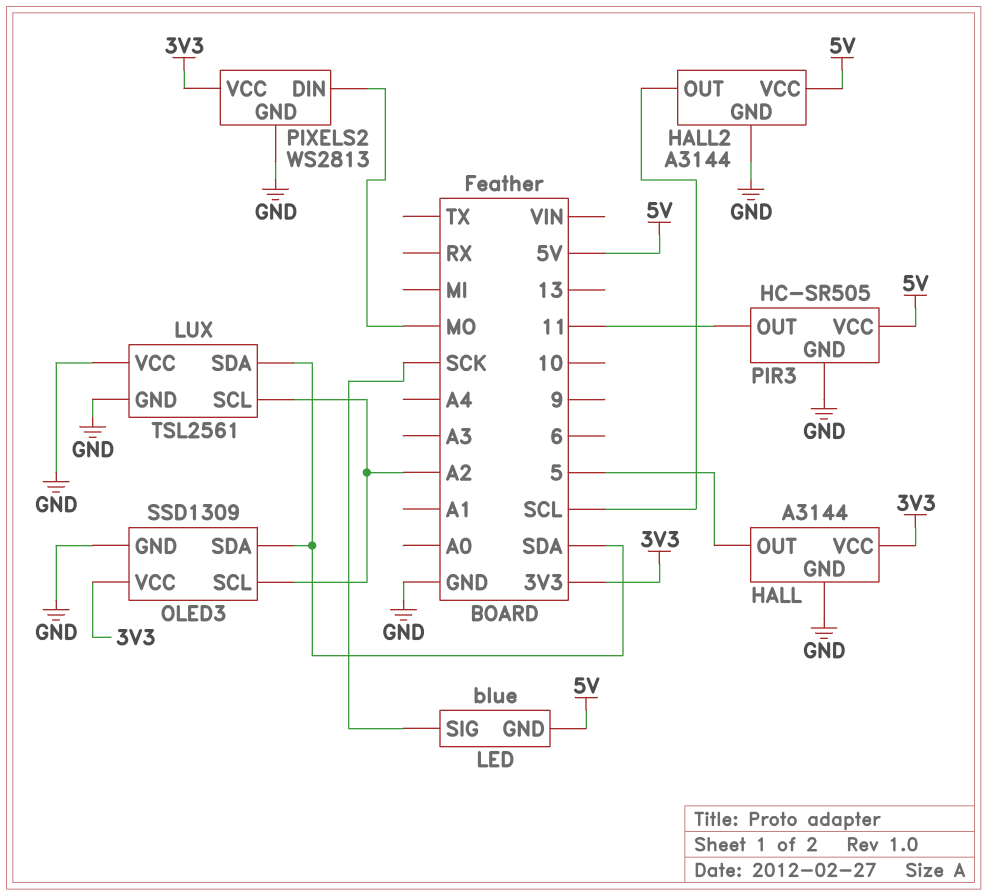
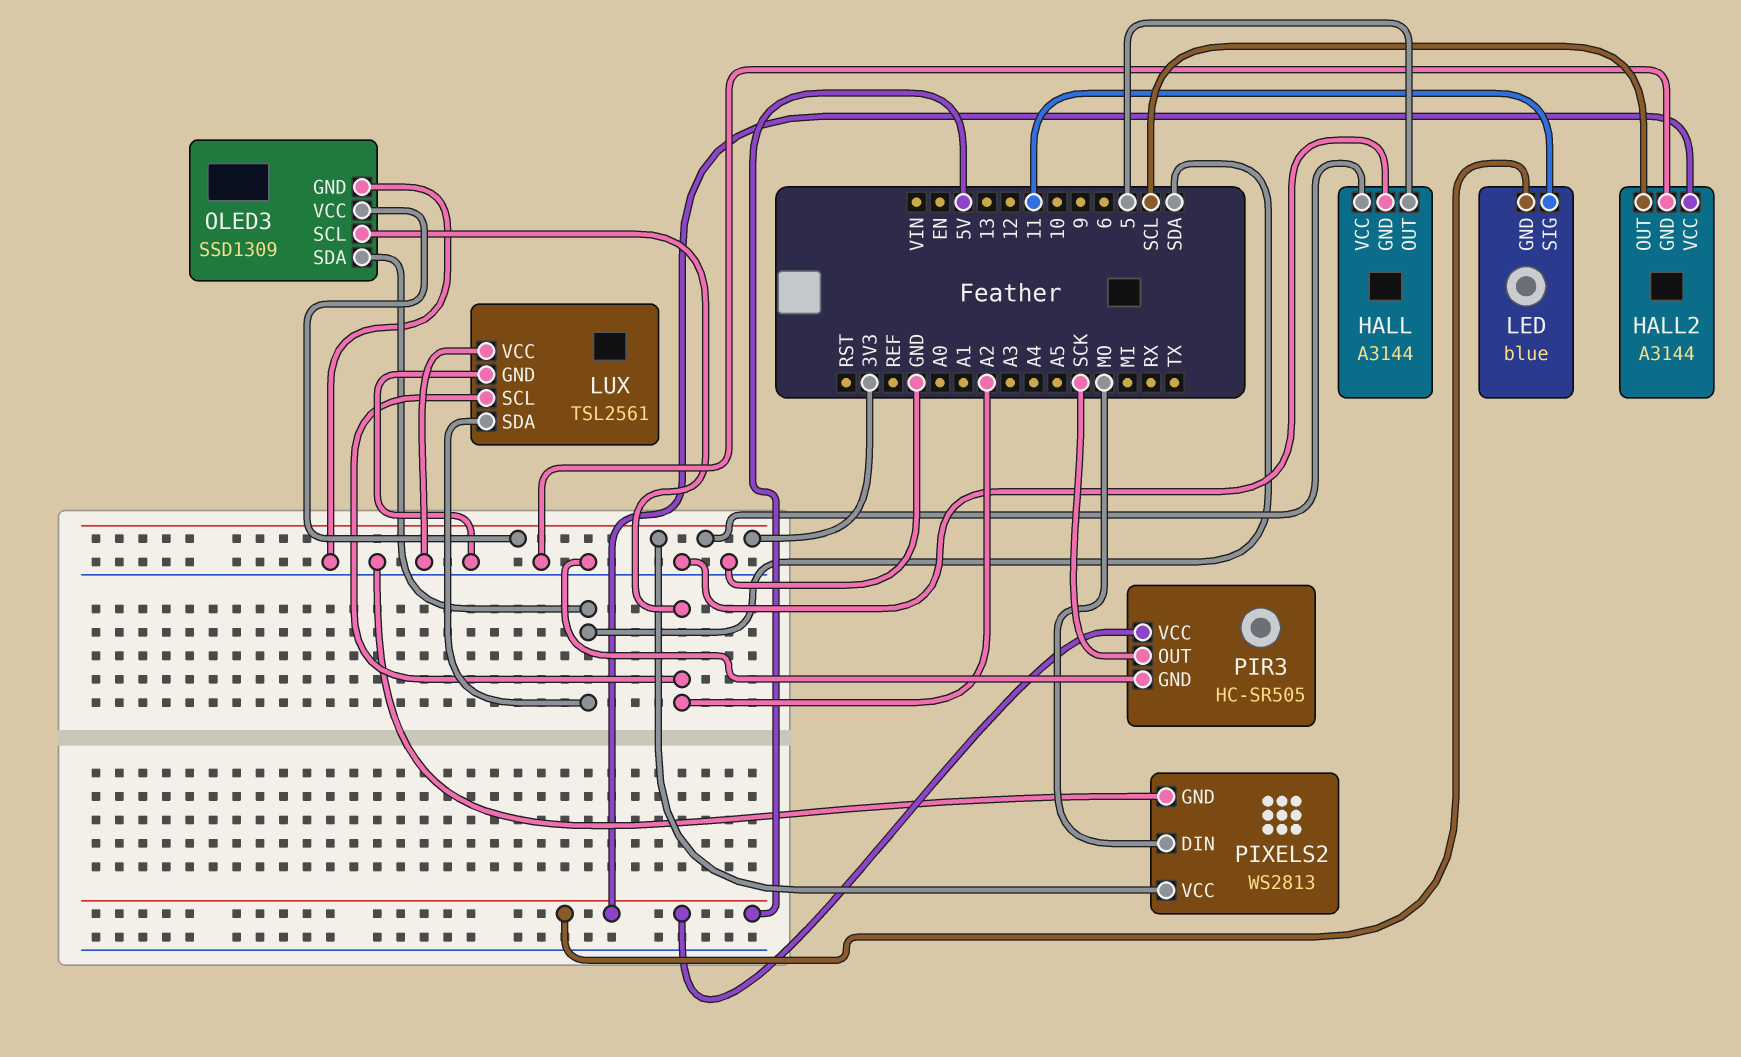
LED pin SIG: SCK -> 11
PIR3 pin OUT: 11 -> SCK

